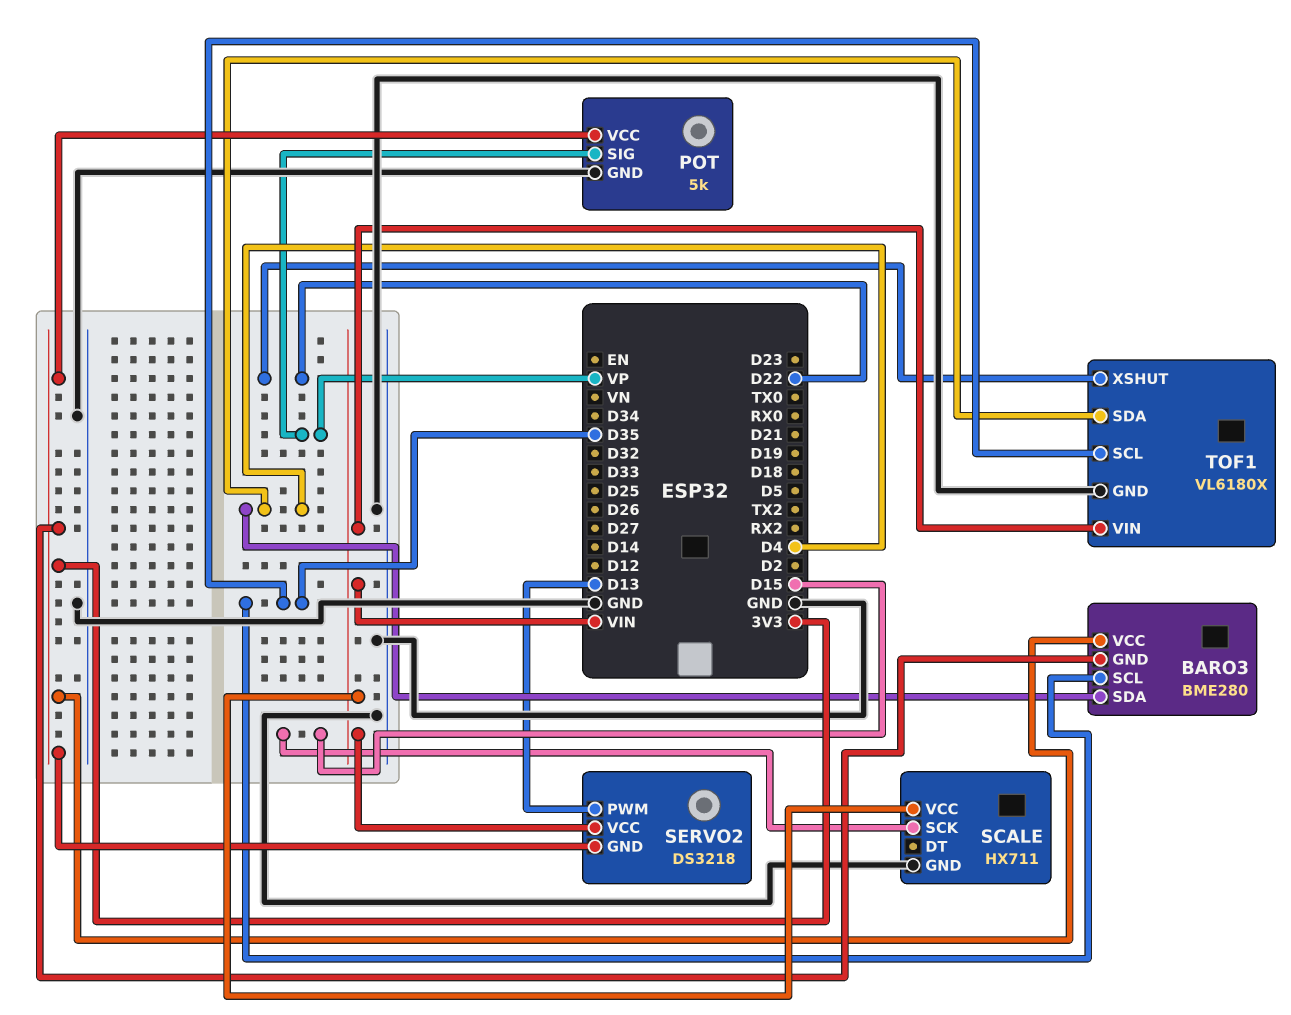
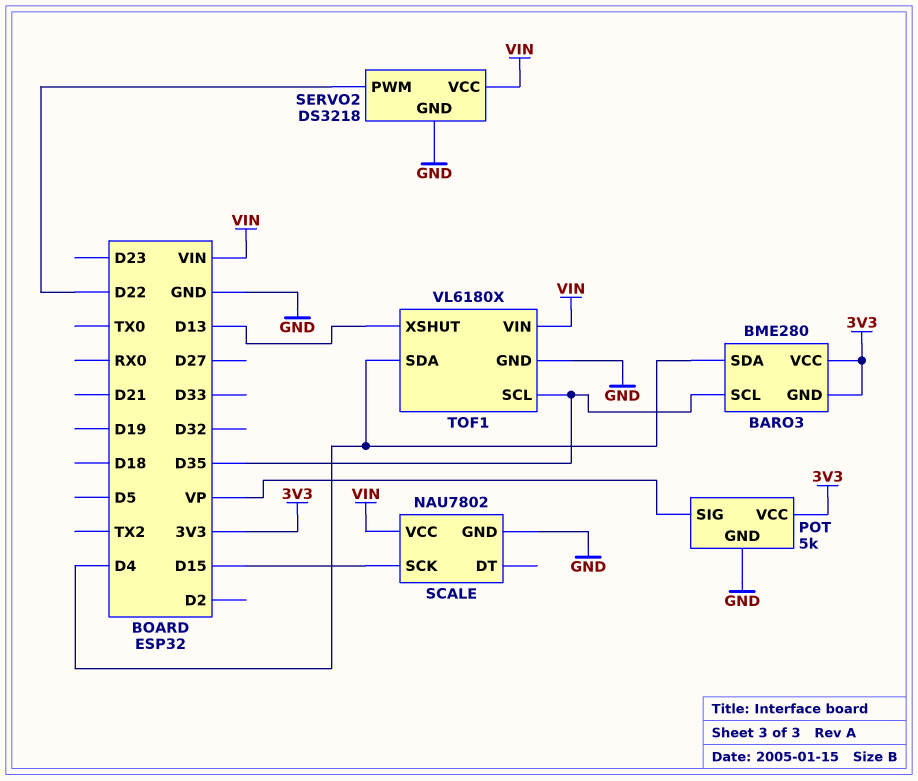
SCALE: HX711 -> NAU7802
SERVO2 pin GND: 3V3 -> GND
SERVO2 pin PWM: D13 -> D22
TOF1 pin XSHUT: D22 -> D13

